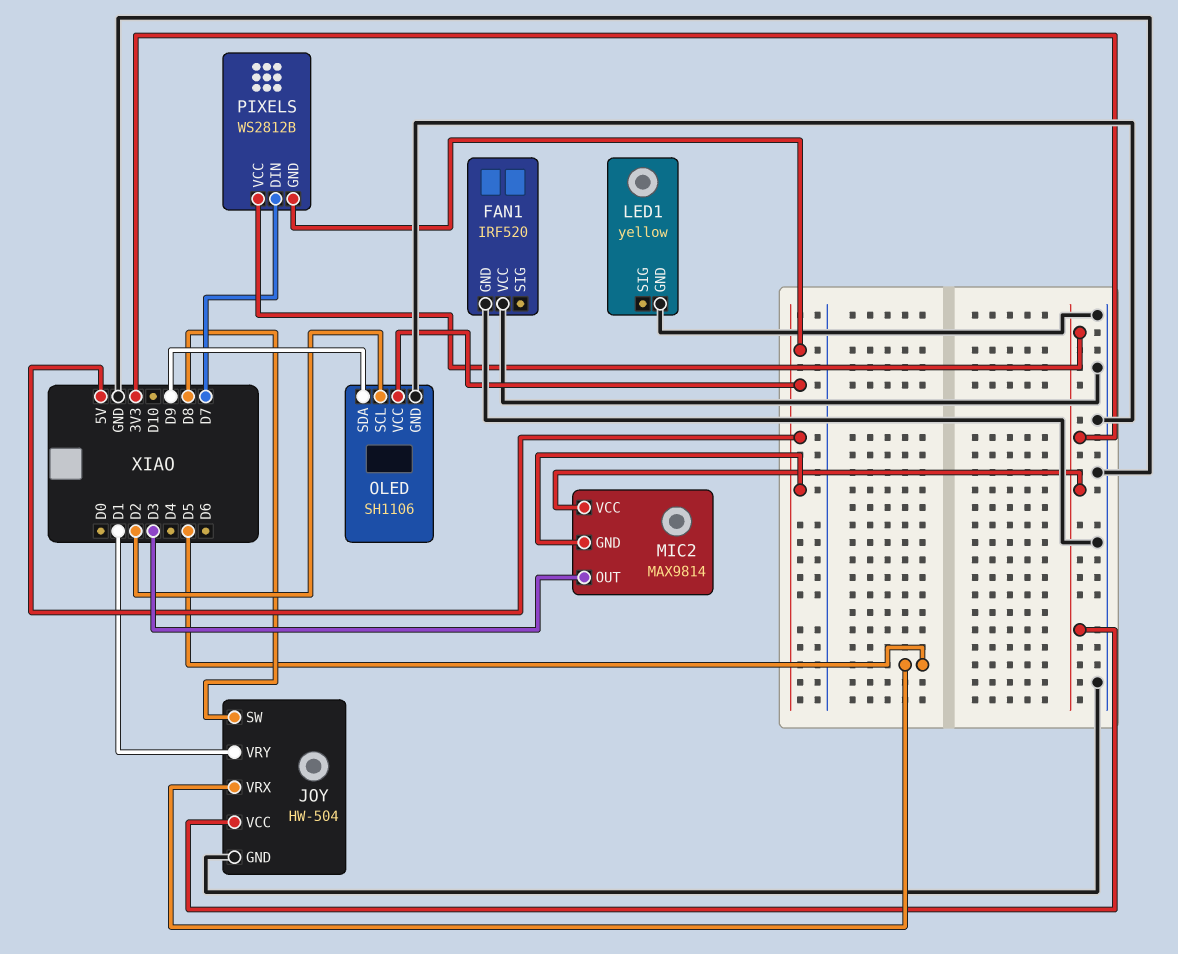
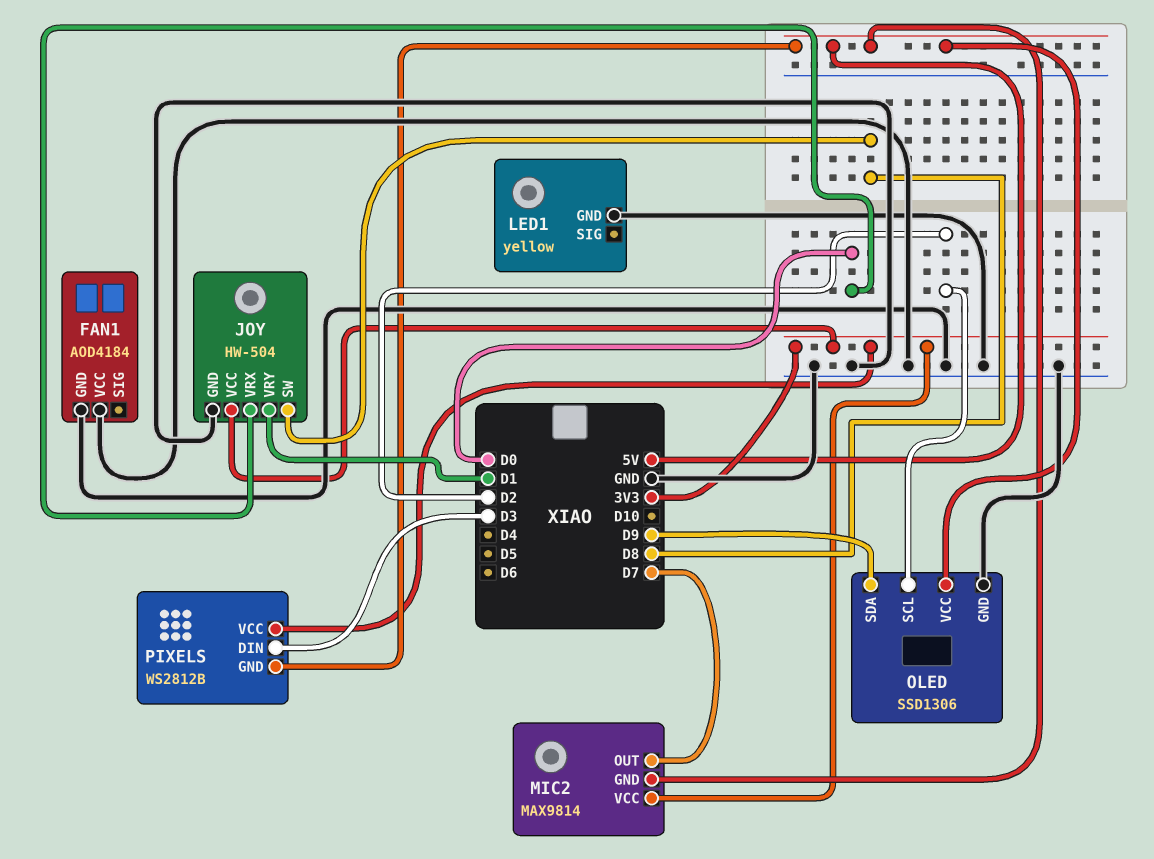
FAN1: IRF520 -> AOD4184
JOY pin VRX: D5 -> D0
MIC2 pin OUT: D3 -> D7
OLED: SH1106 -> SSD1306
PIXELS pin DIN: D7 -> D3

